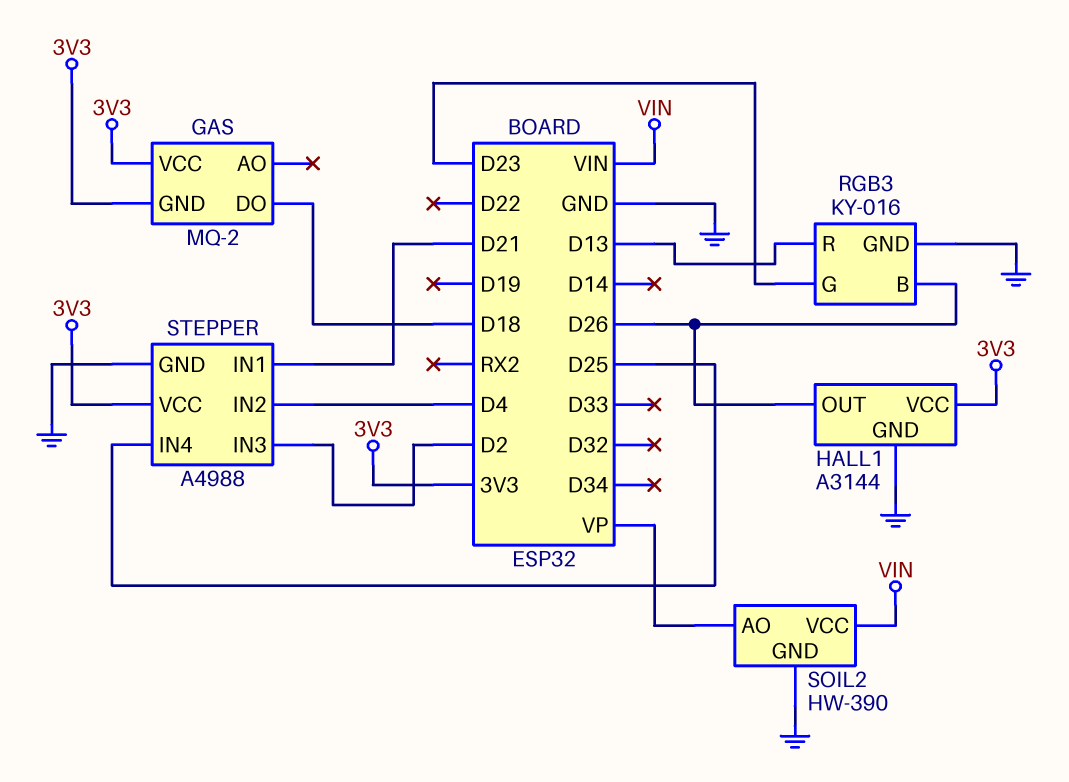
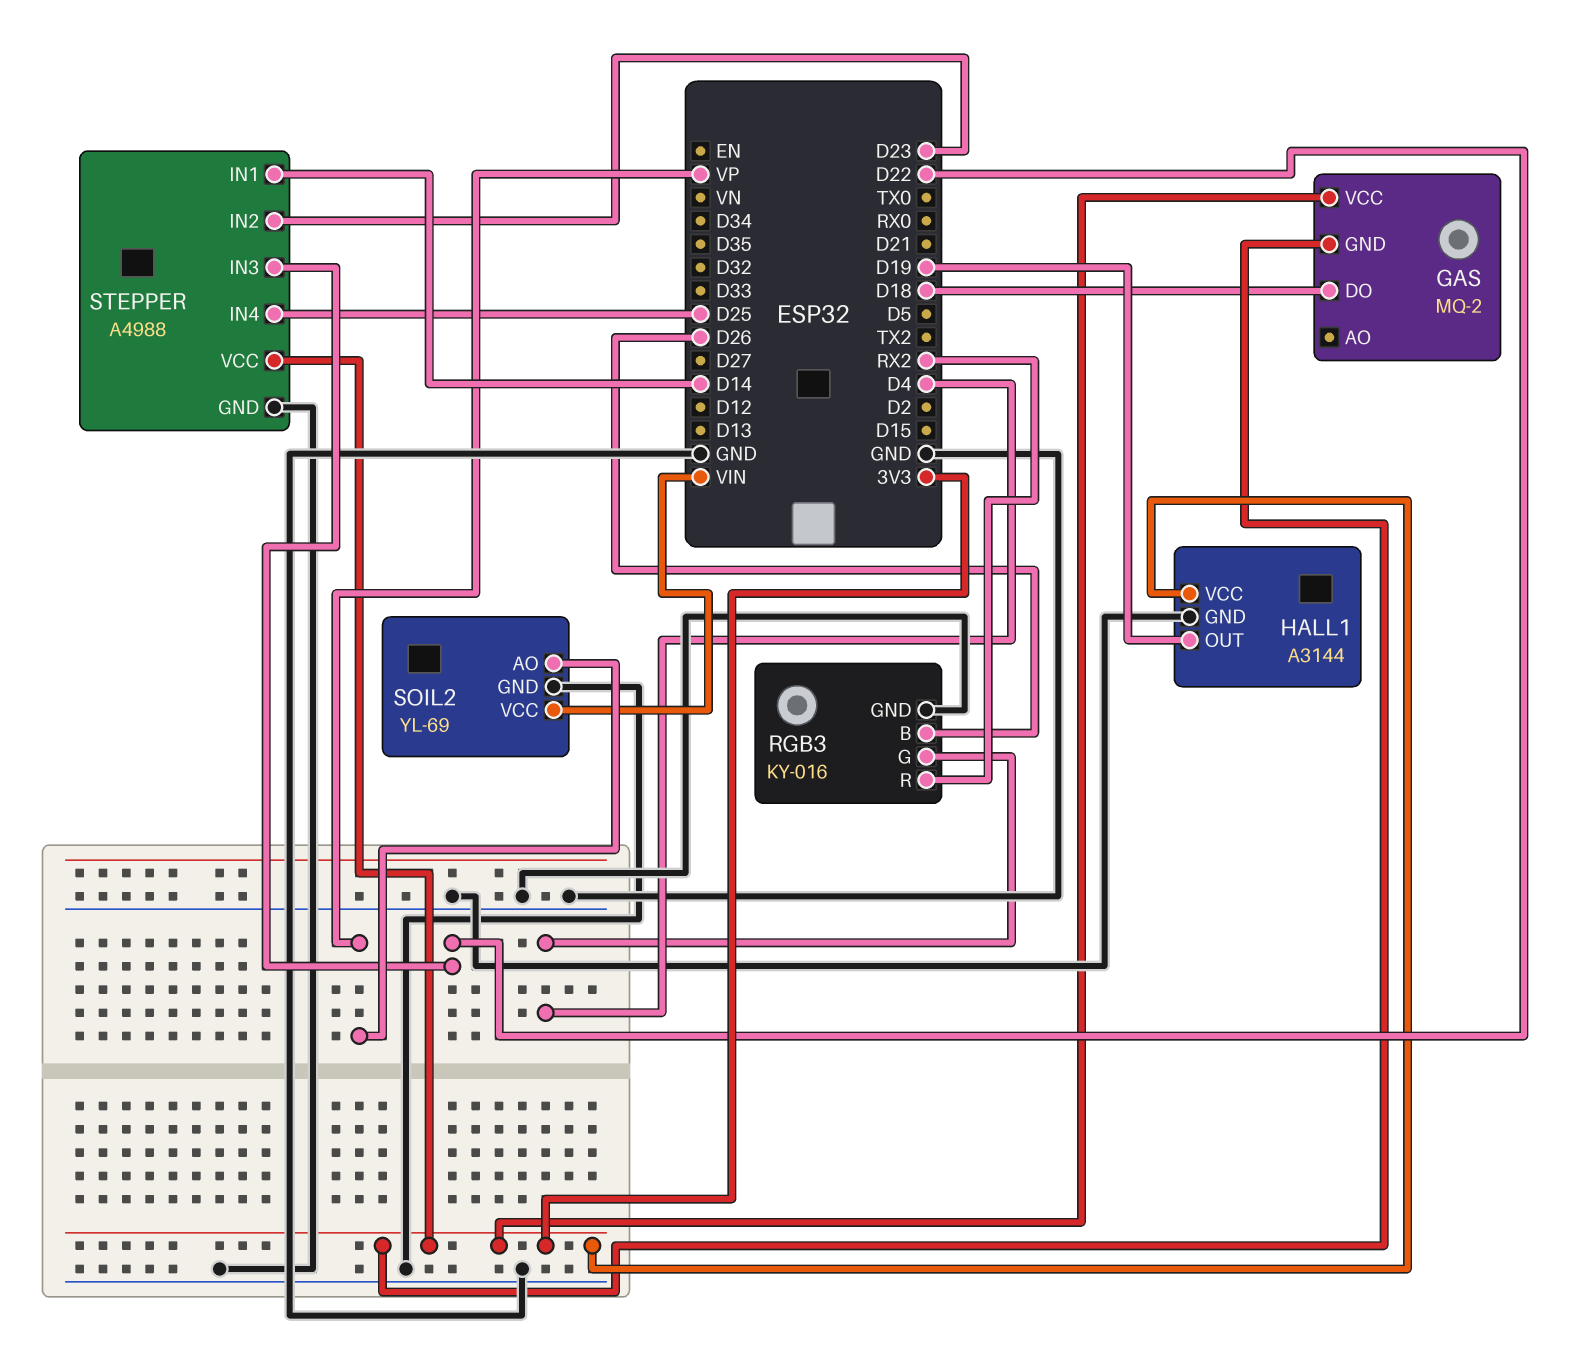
HALL1 pin OUT: D26 -> D19
RGB3 pin G: D23 -> D4
RGB3 pin R: D13 -> RX2
SOIL2: HW-390 -> YL-69
STEPPER pin IN1: D21 -> D14
STEPPER pin IN2: D4 -> D23
STEPPER pin IN3: D2 -> D22

